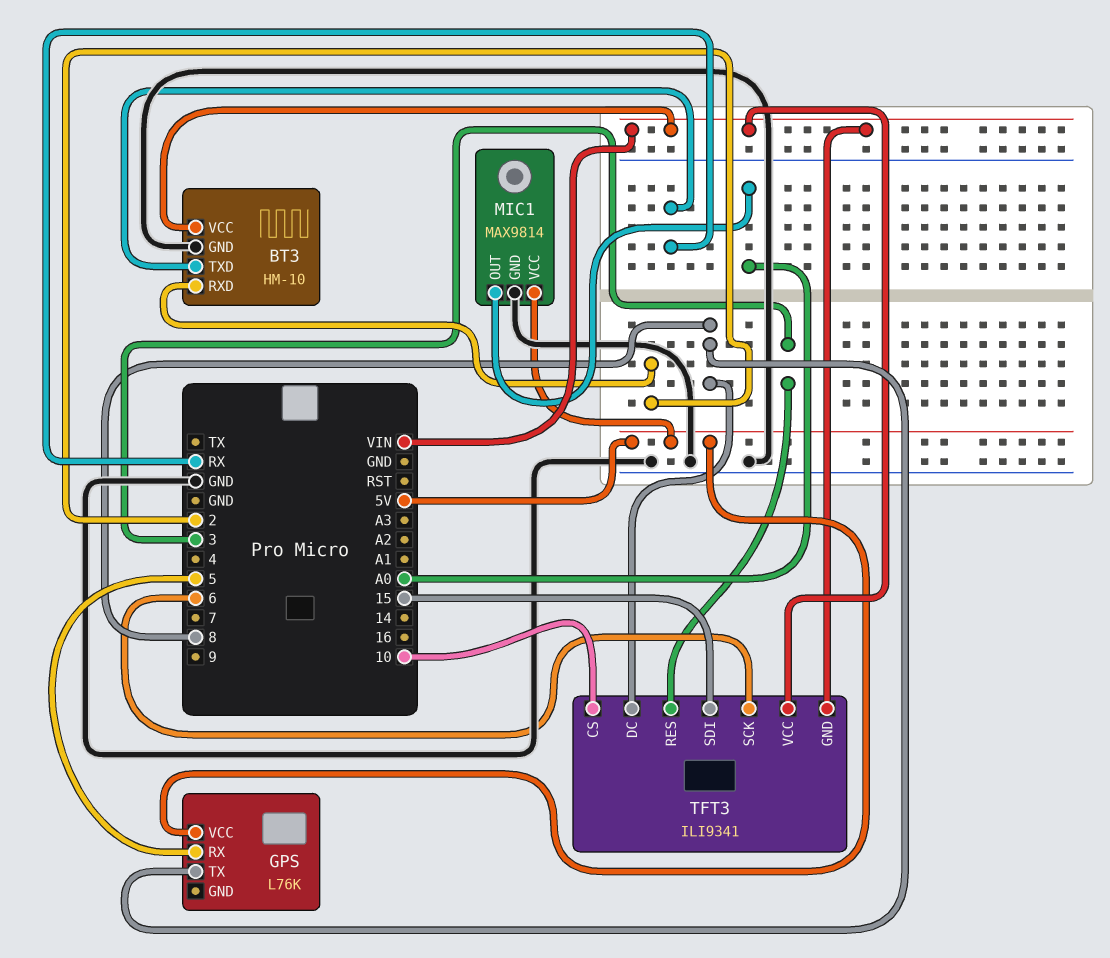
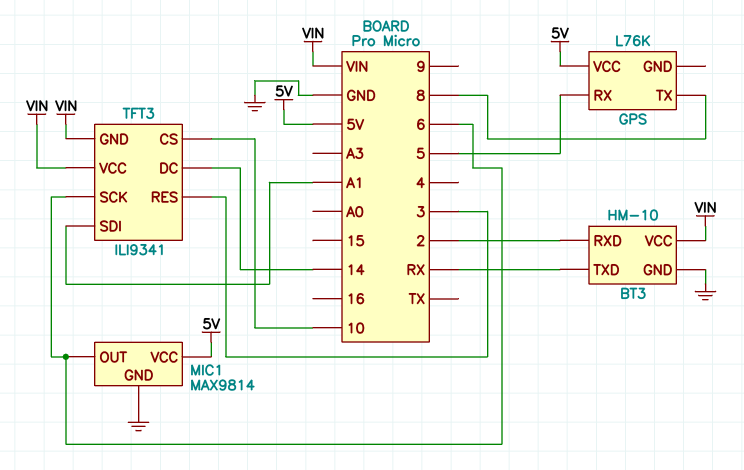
MIC1 pin OUT: A0 -> 6
TFT3 pin DC: 8 -> 14
TFT3 pin SDI: 15 -> A1

